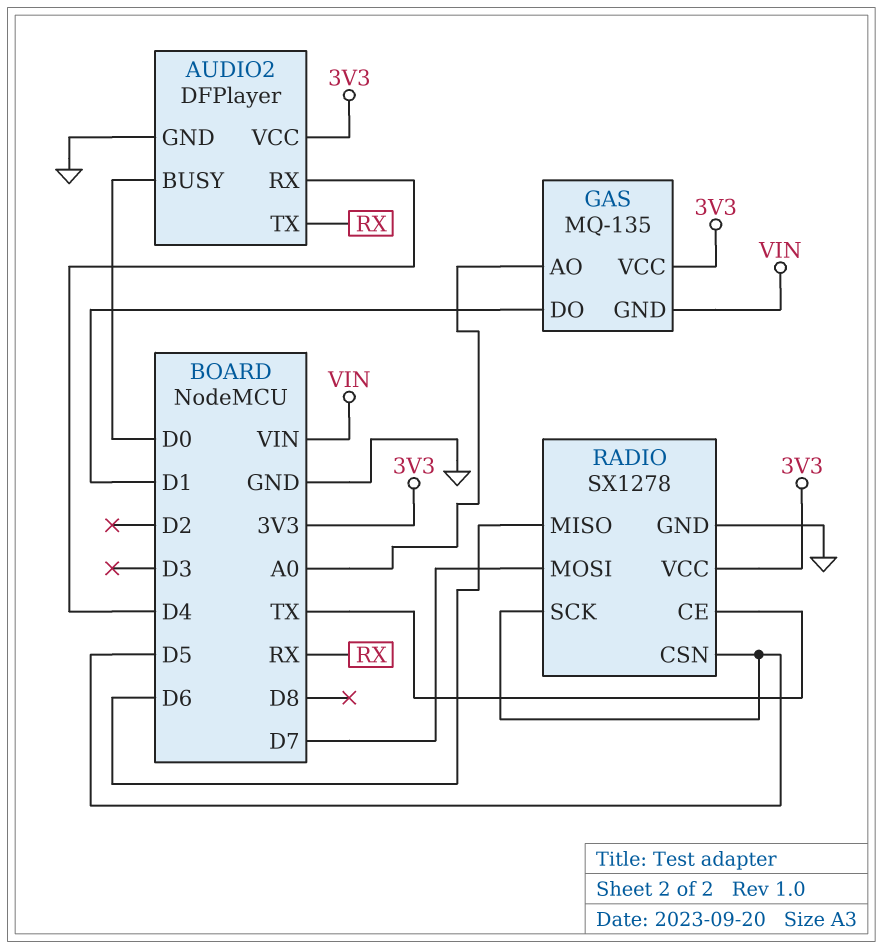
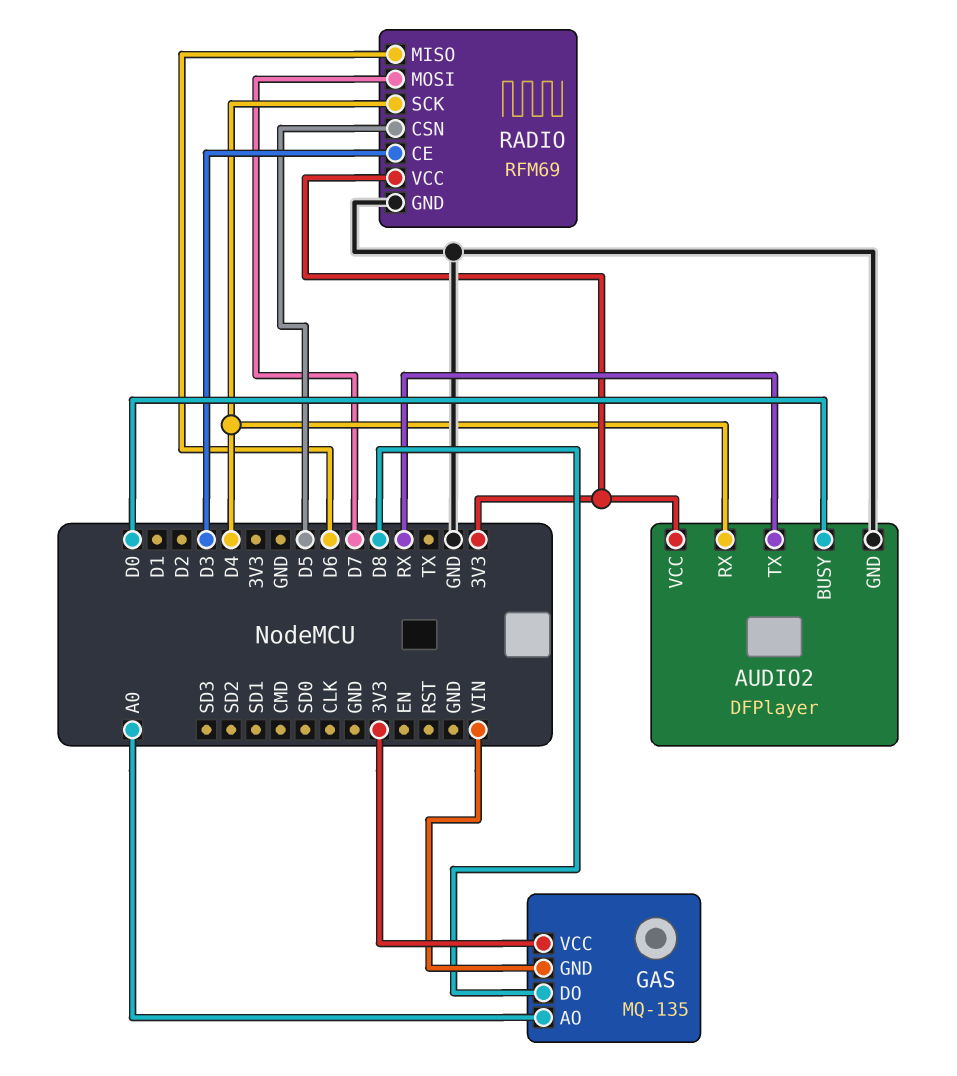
GAS pin DO: D1 -> D8
RADIO: SX1278 -> RFM69
RADIO pin CE: TX -> D3
RADIO pin SCK: D5 -> D4

